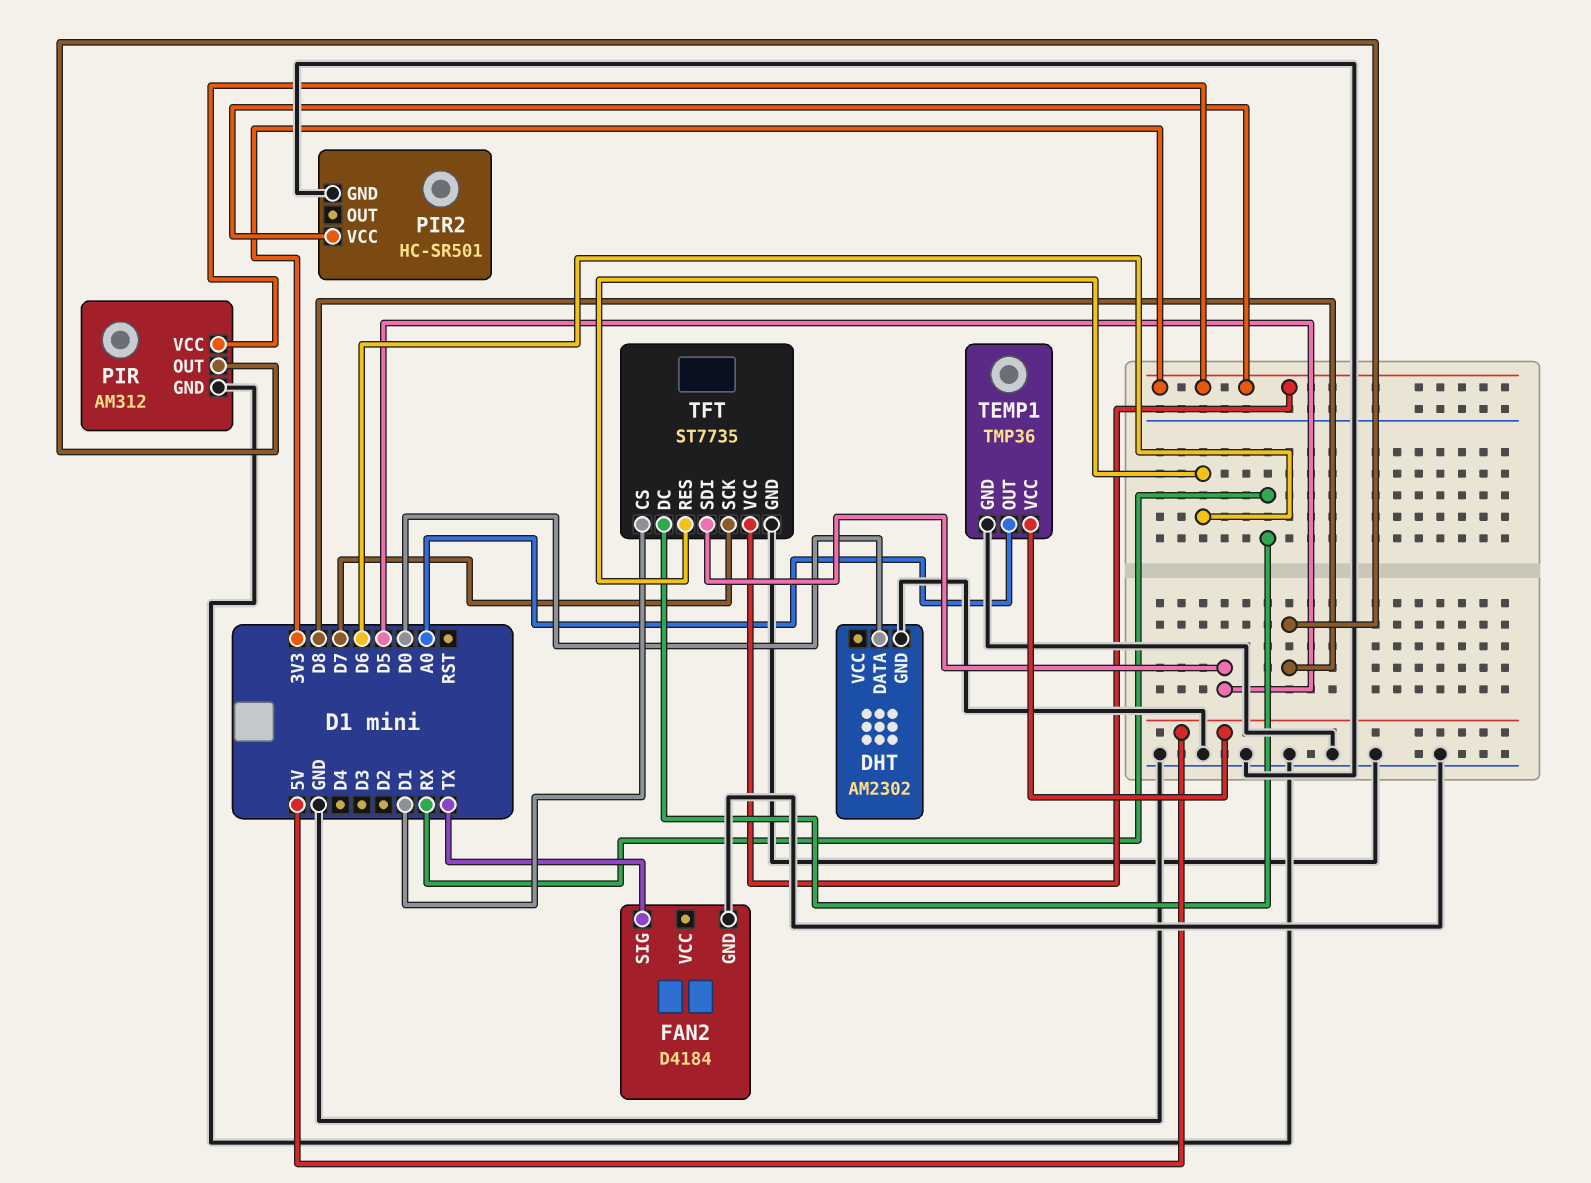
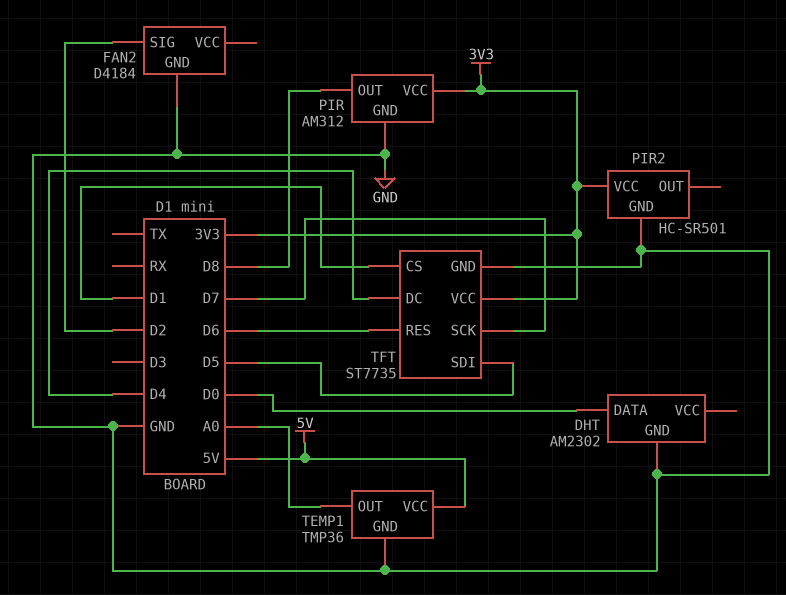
FAN2 pin SIG: TX -> D2
TFT pin DC: RX -> D4

